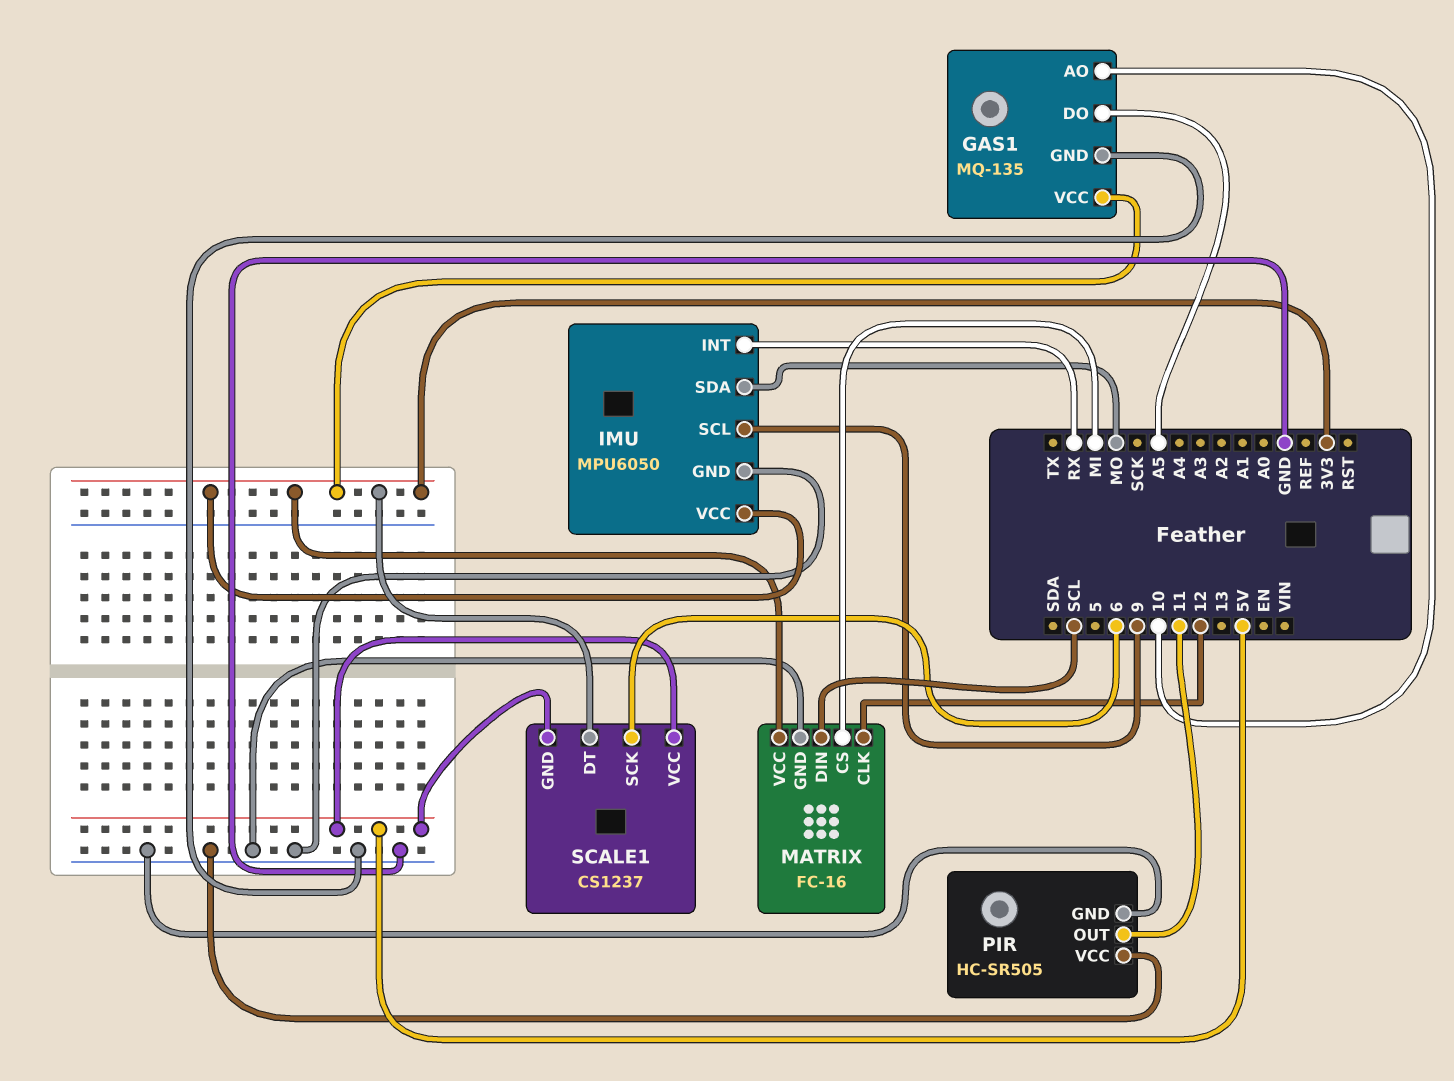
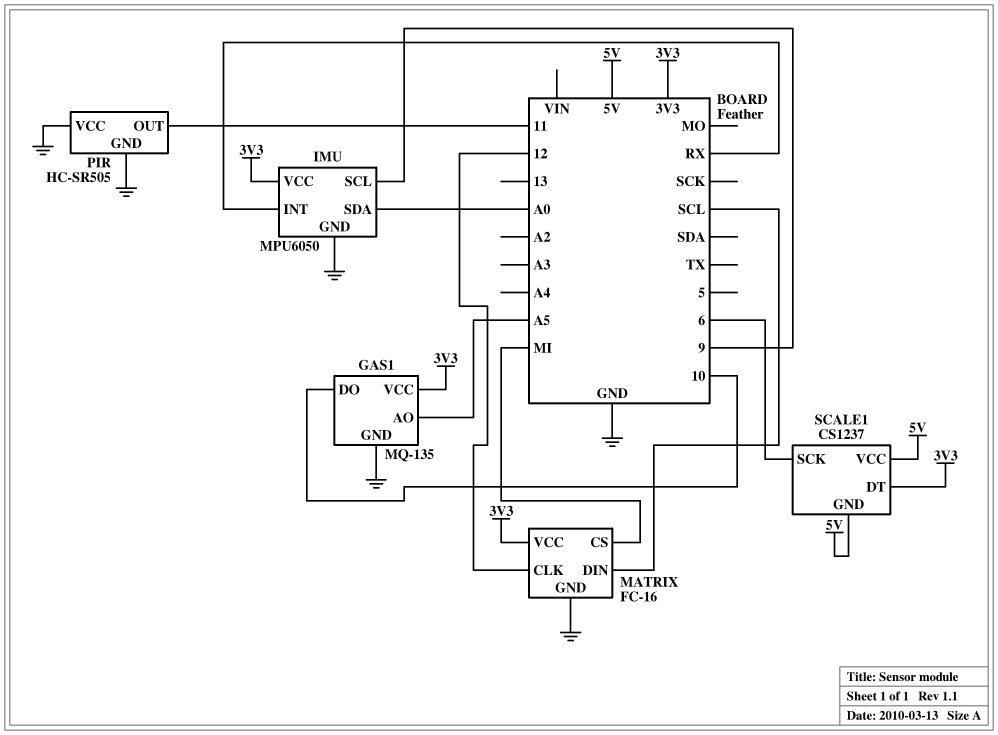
GAS1 pin AO: 10 -> A5
GAS1 pin DO: A5 -> 10
IMU pin SDA: MO -> A0

